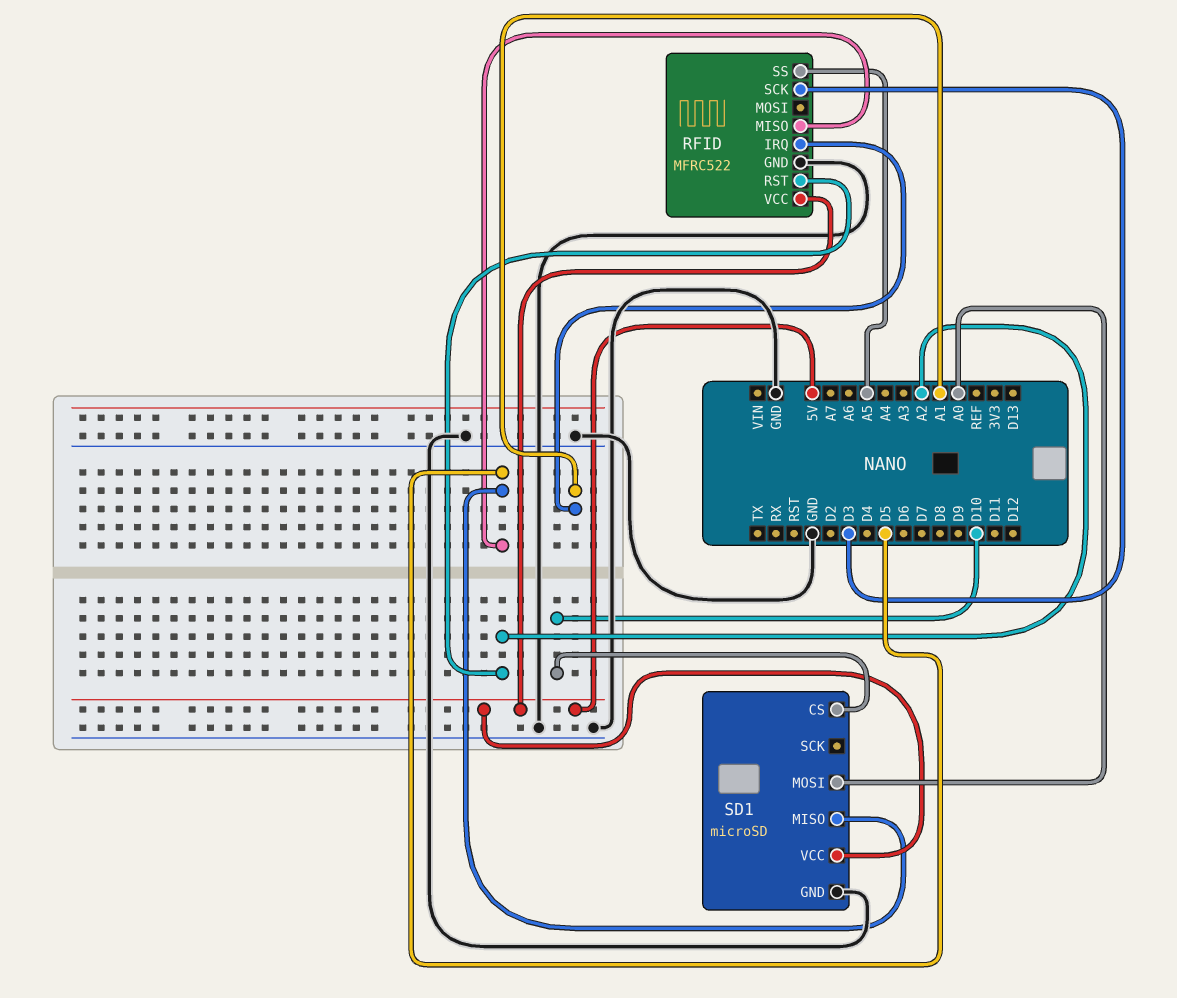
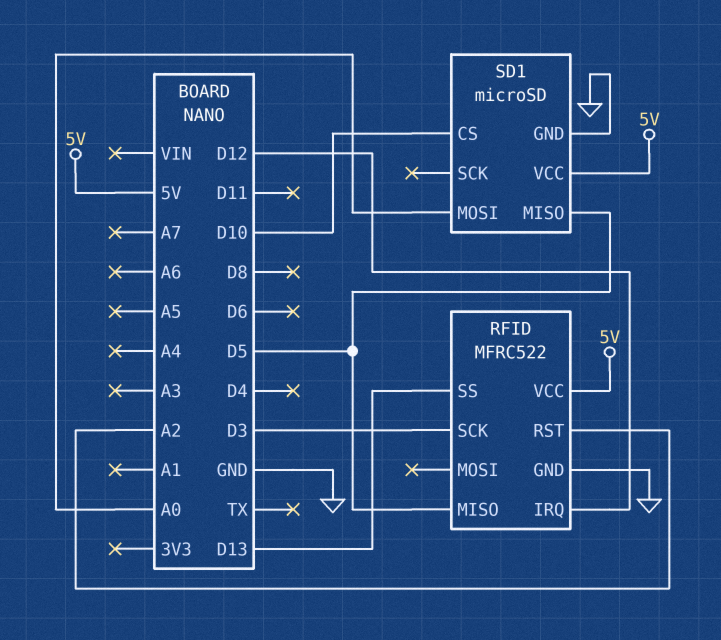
RFID pin IRQ: A1 -> D12
RFID pin SS: A5 -> D13

